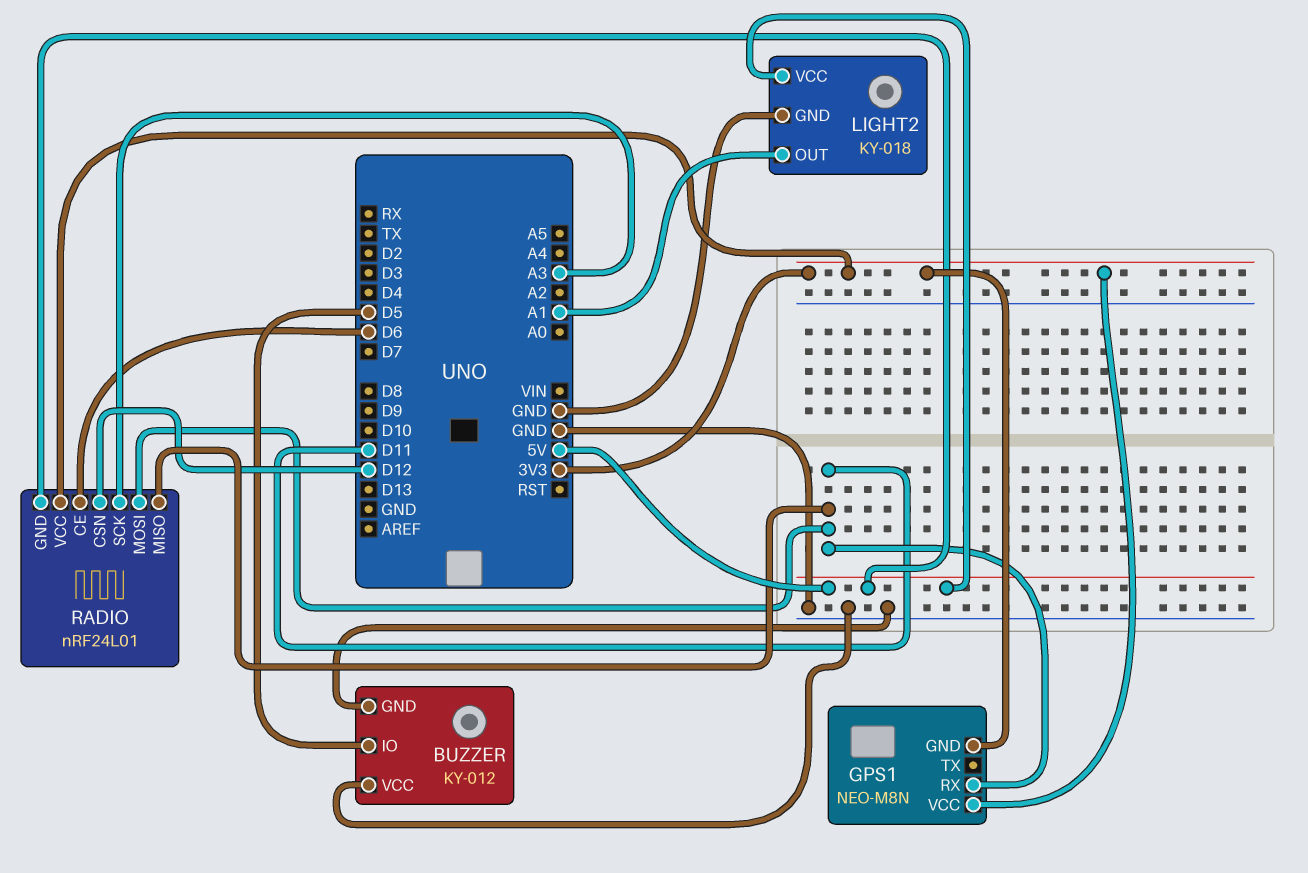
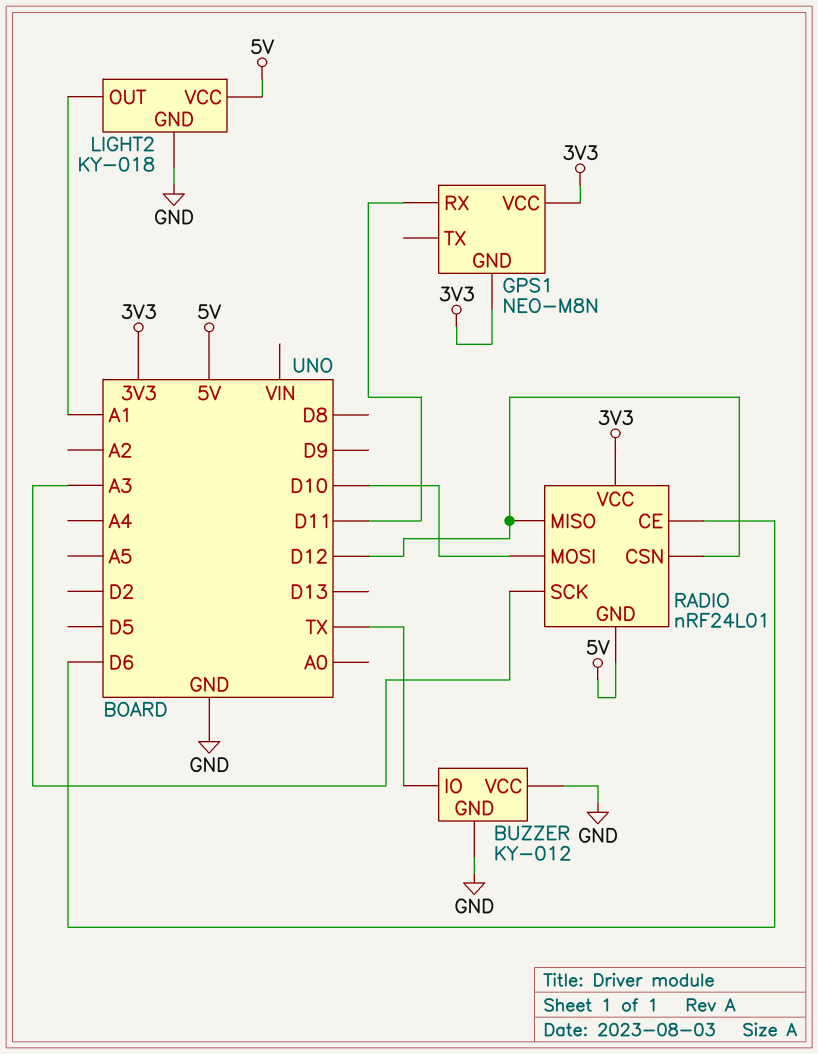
BUZZER pin IO: D5 -> TX
RADIO pin MISO: D11 -> D12
RADIO pin MOSI: D11 -> D10

